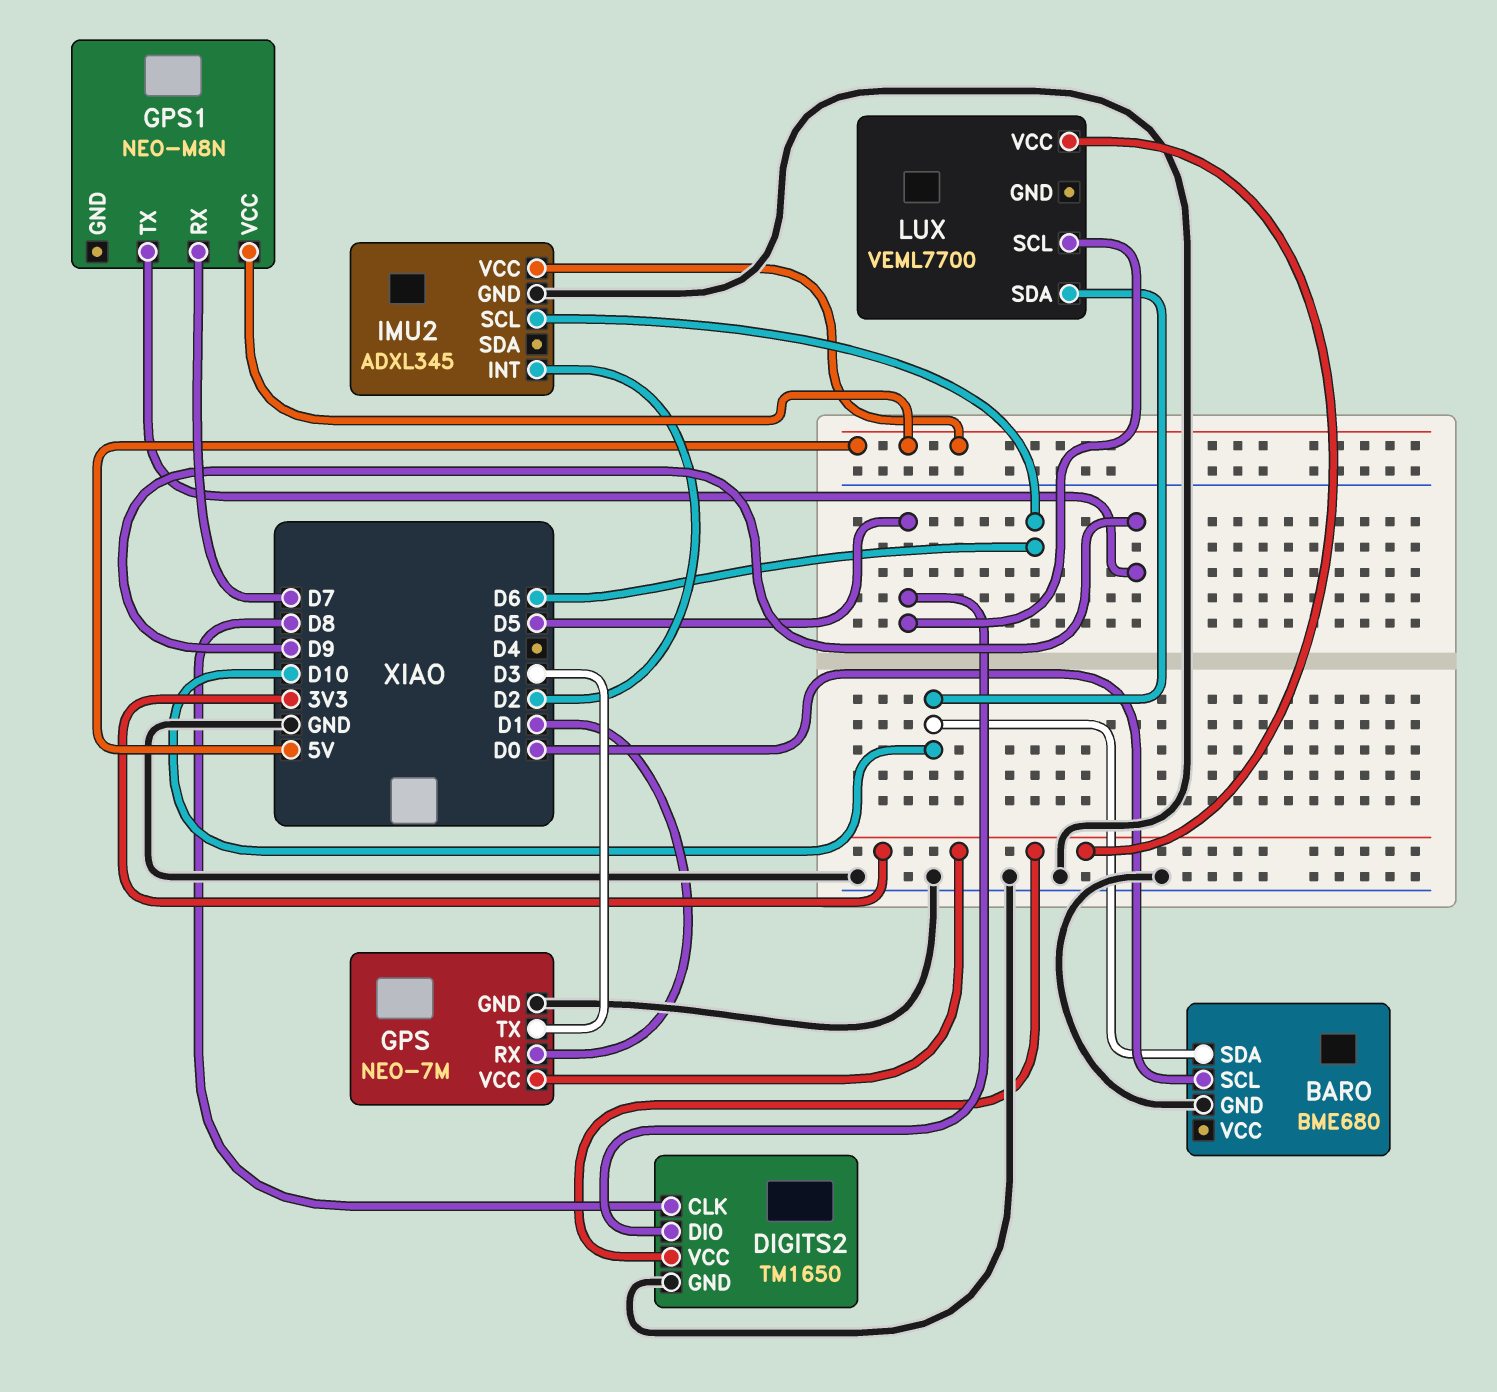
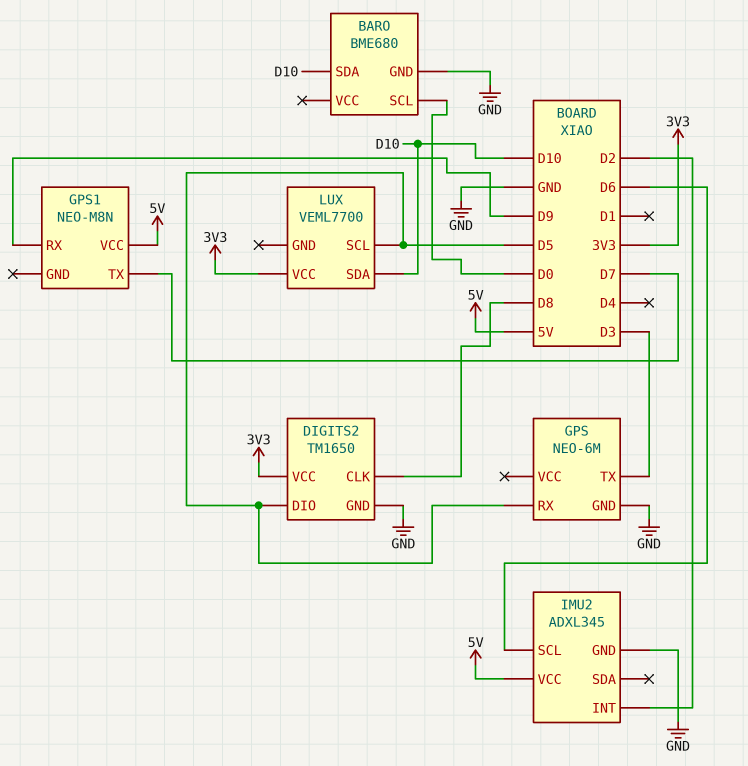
GPS: NEO-7M -> NEO-6M
GPS pin RX: D1 -> D5
GPS pin VCC: 3V3 -> none
GPS1 pin RX: D7 -> D9
GPS1 pin TX: D9 -> D7

